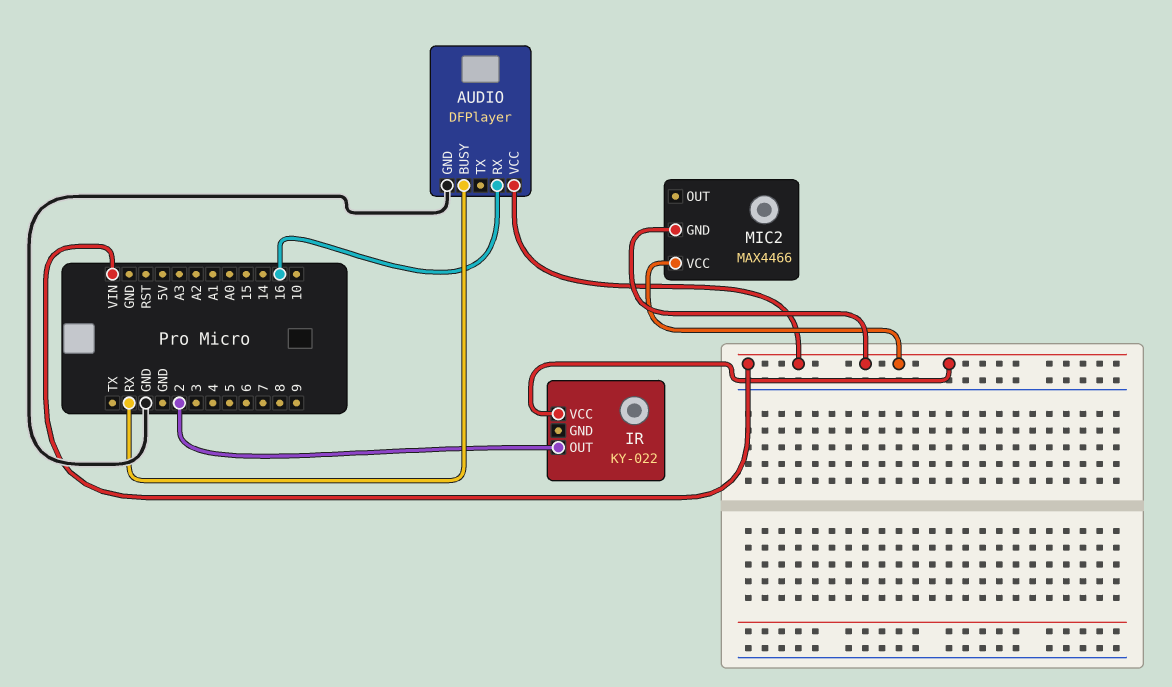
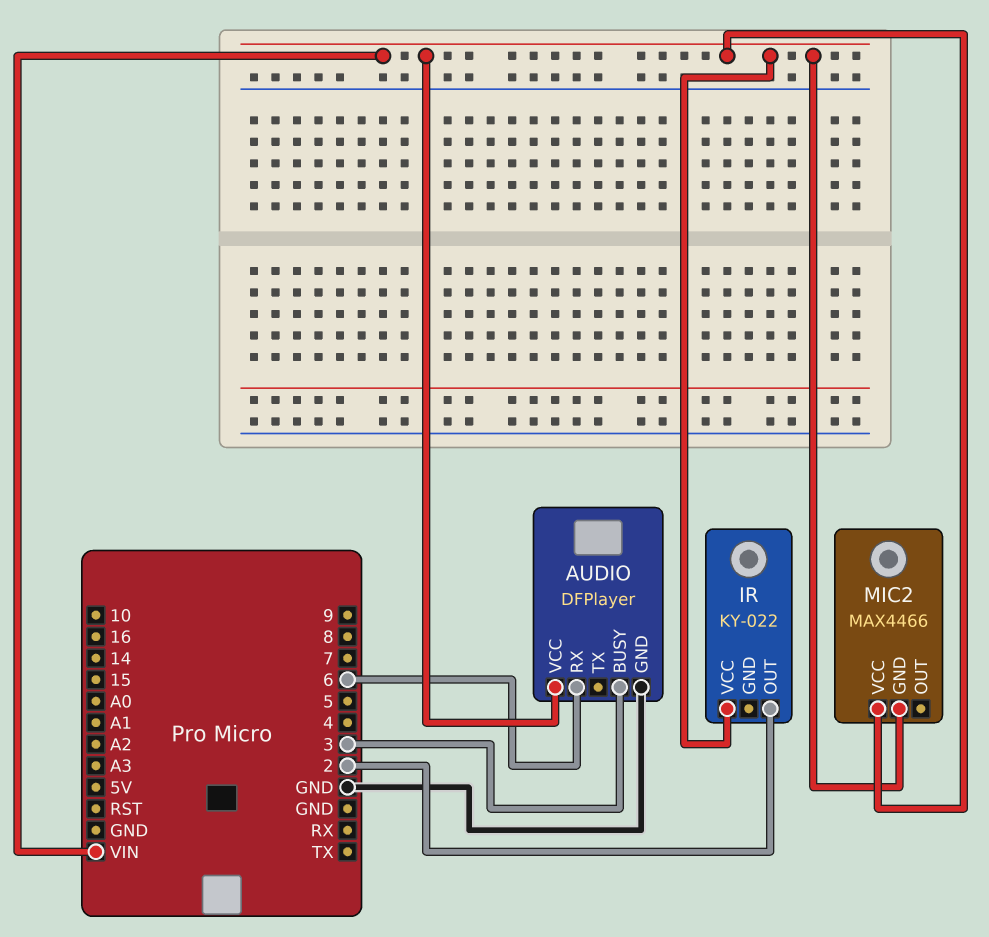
AUDIO pin BUSY: RX -> 3
AUDIO pin RX: 16 -> 6

